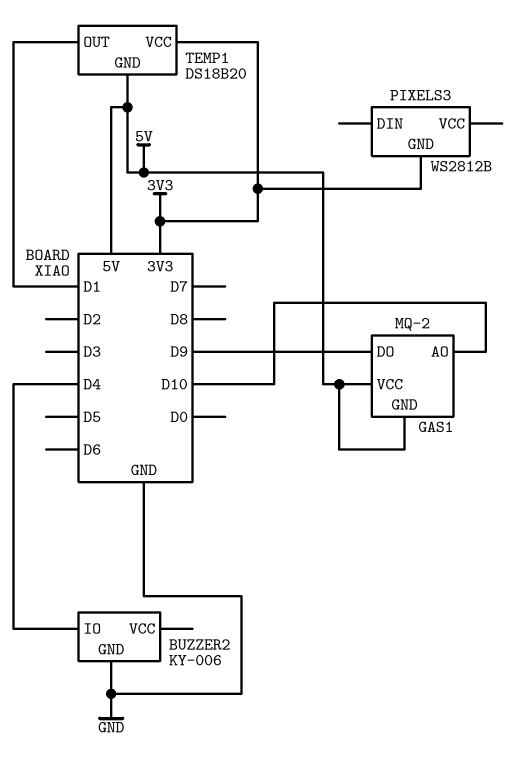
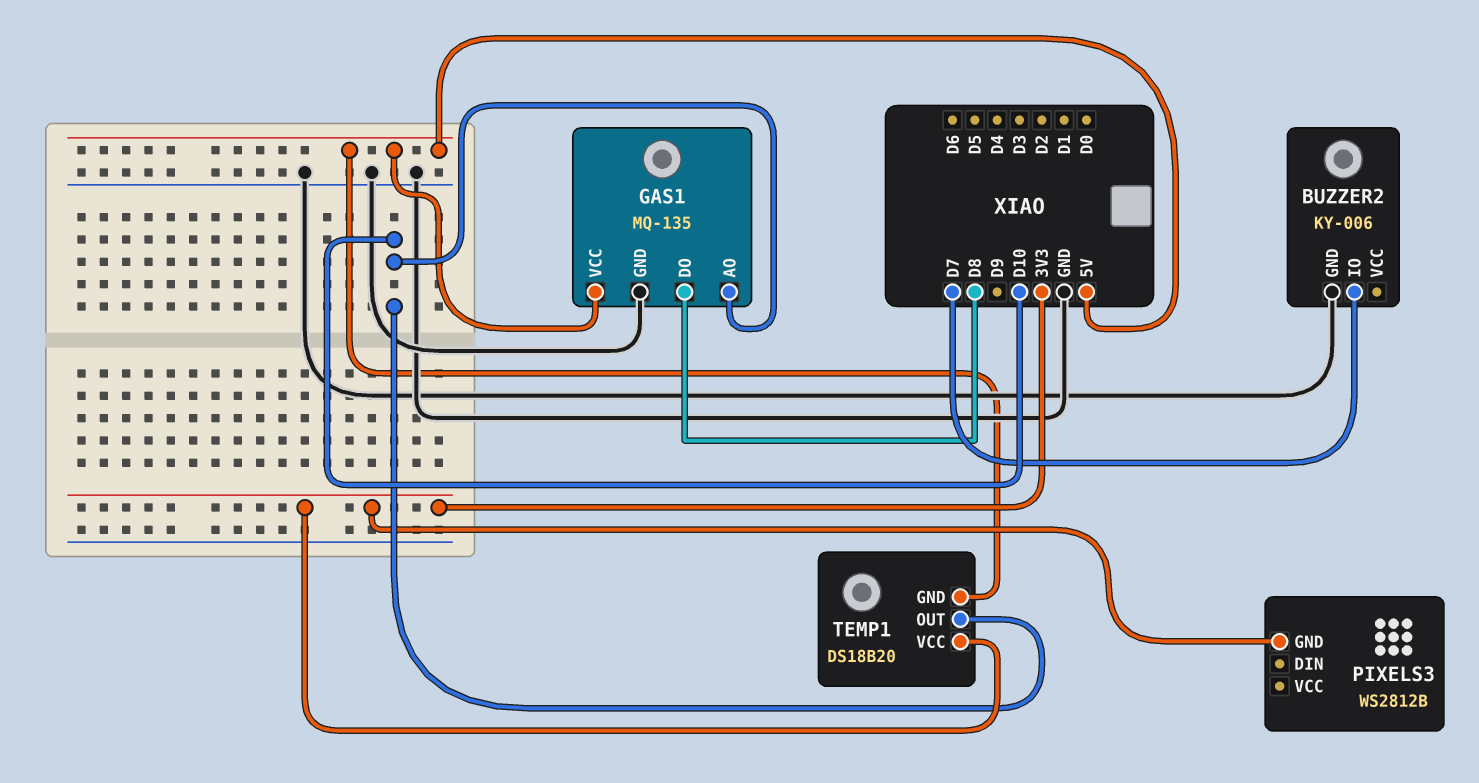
BUZZER2 pin IO: D4 -> D7
GAS1: MQ-2 -> MQ-135
GAS1 pin DO: D9 -> D8
GAS1 pin GND: 5V -> GND
TEMP1 pin OUT: D1 -> D10

